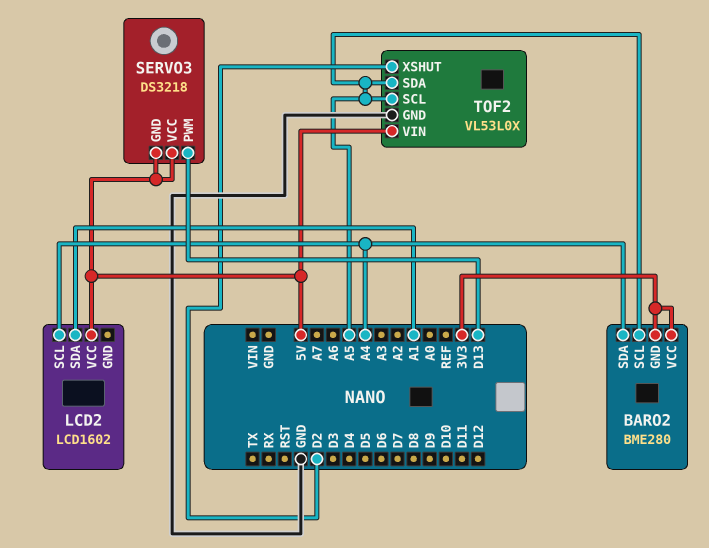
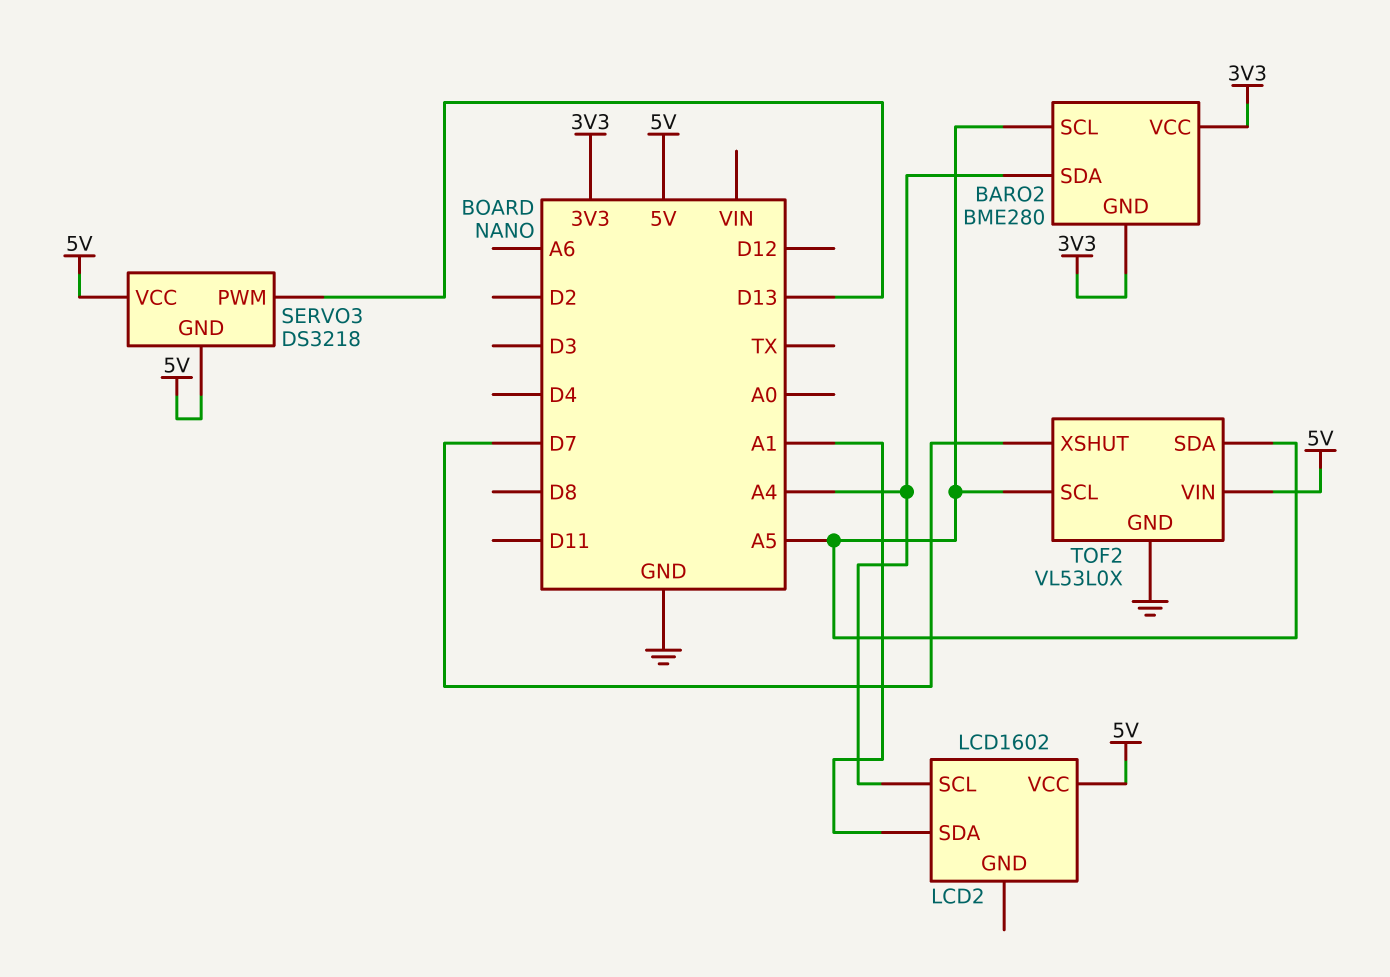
TOF2 pin XSHUT: D2 -> D7

